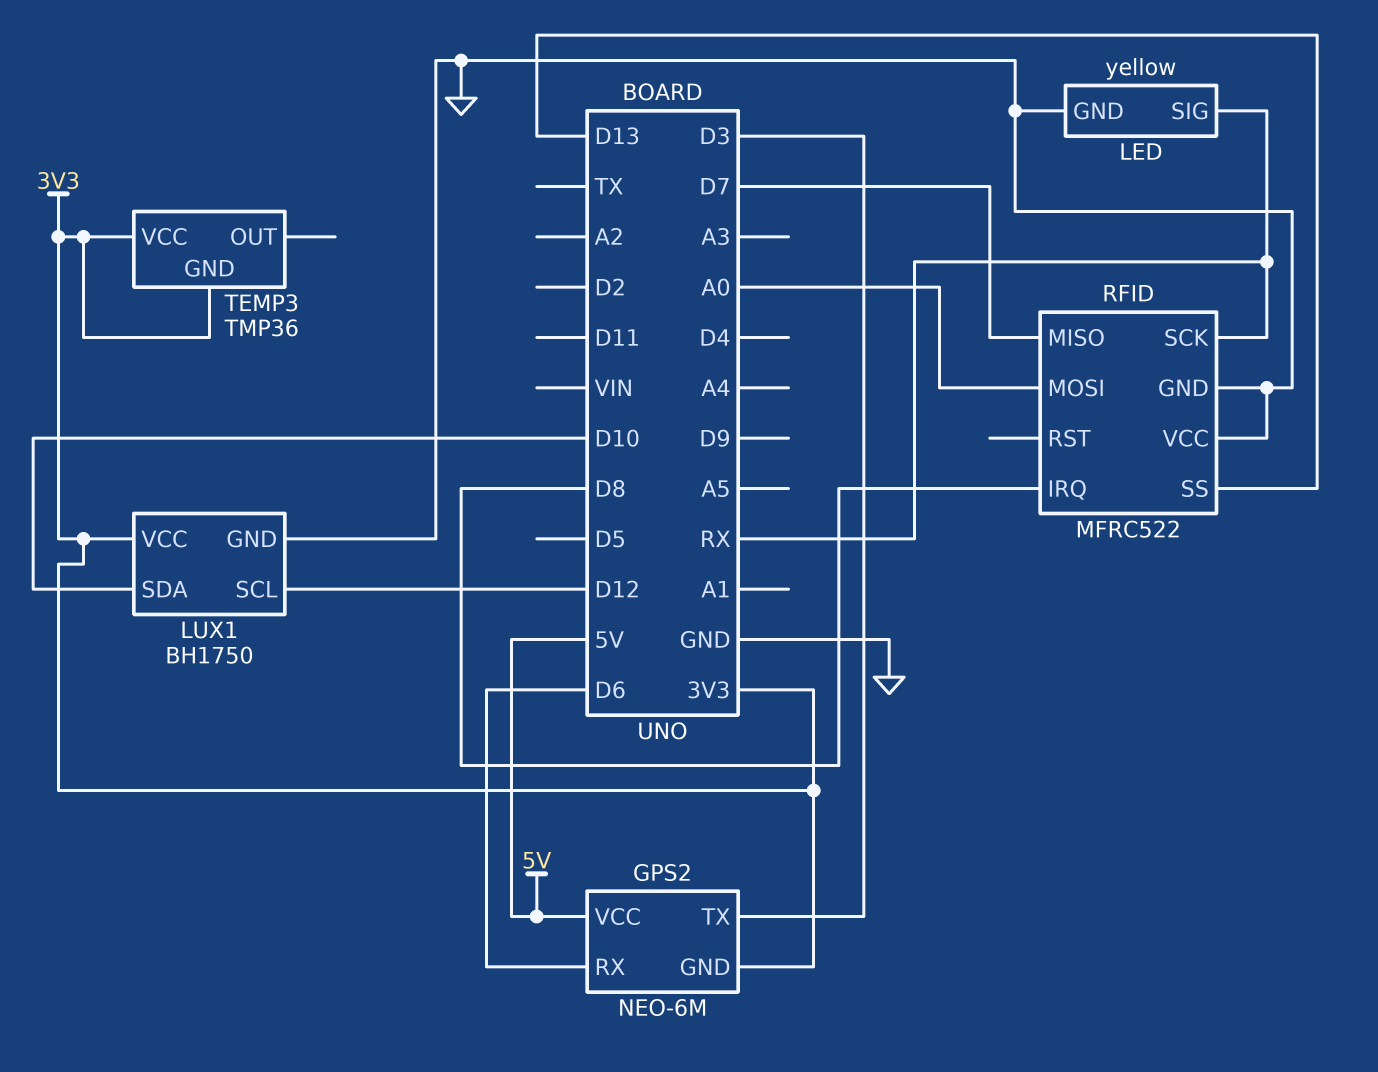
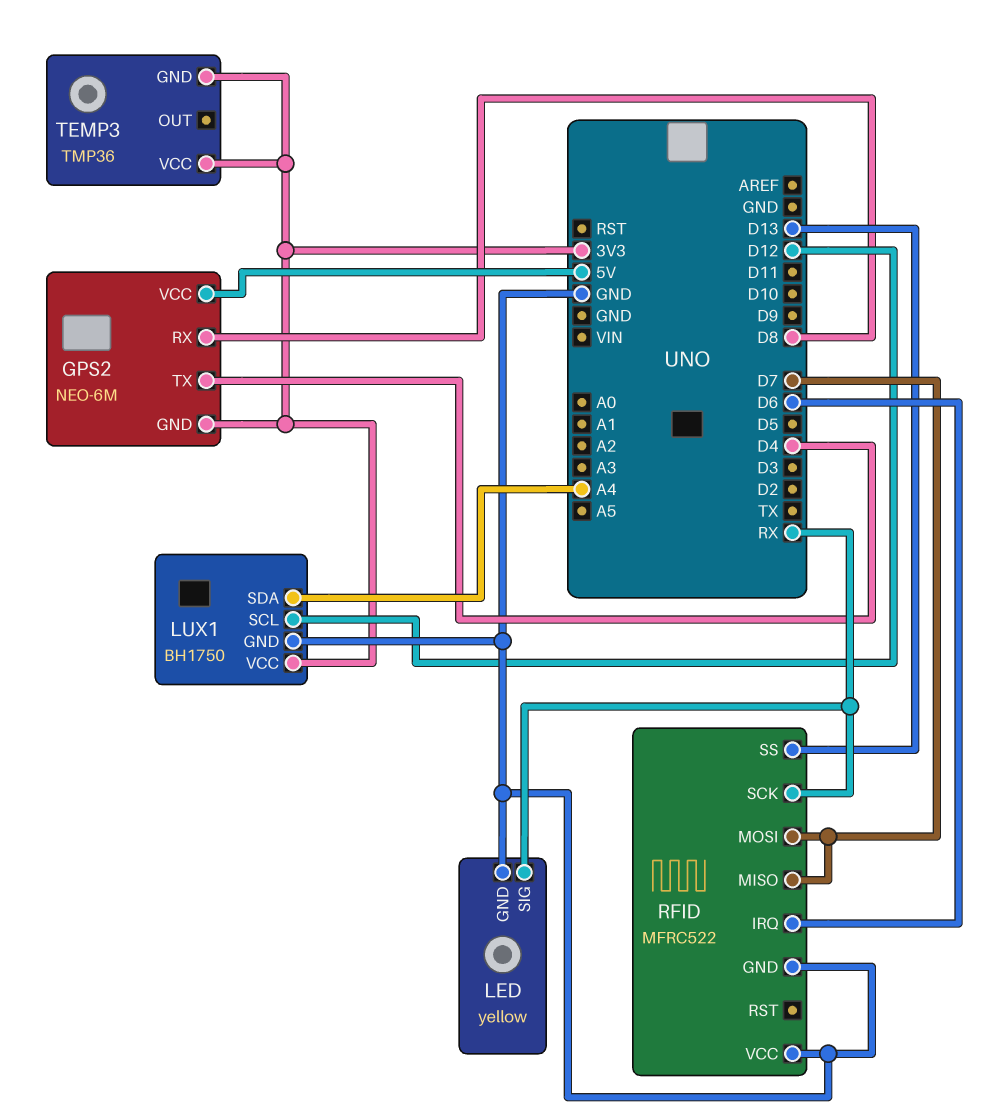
GPS2 pin RX: D6 -> D8
GPS2 pin TX: D3 -> D4
LUX1 pin SDA: D10 -> A4
RFID pin IRQ: D8 -> D6
RFID pin MOSI: A0 -> D7

